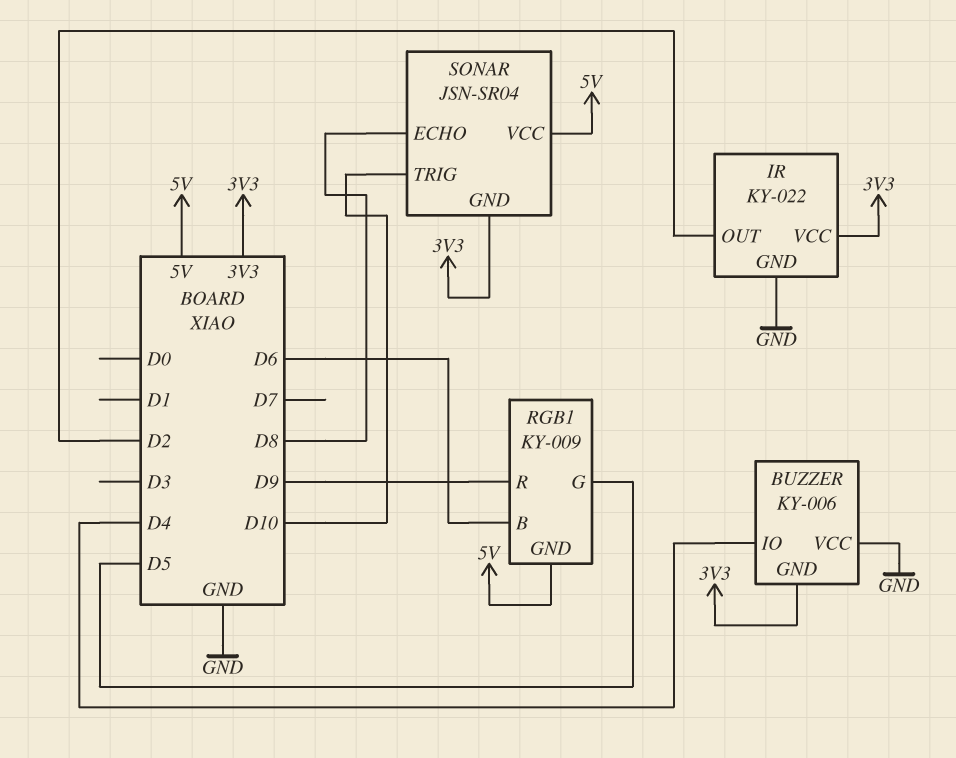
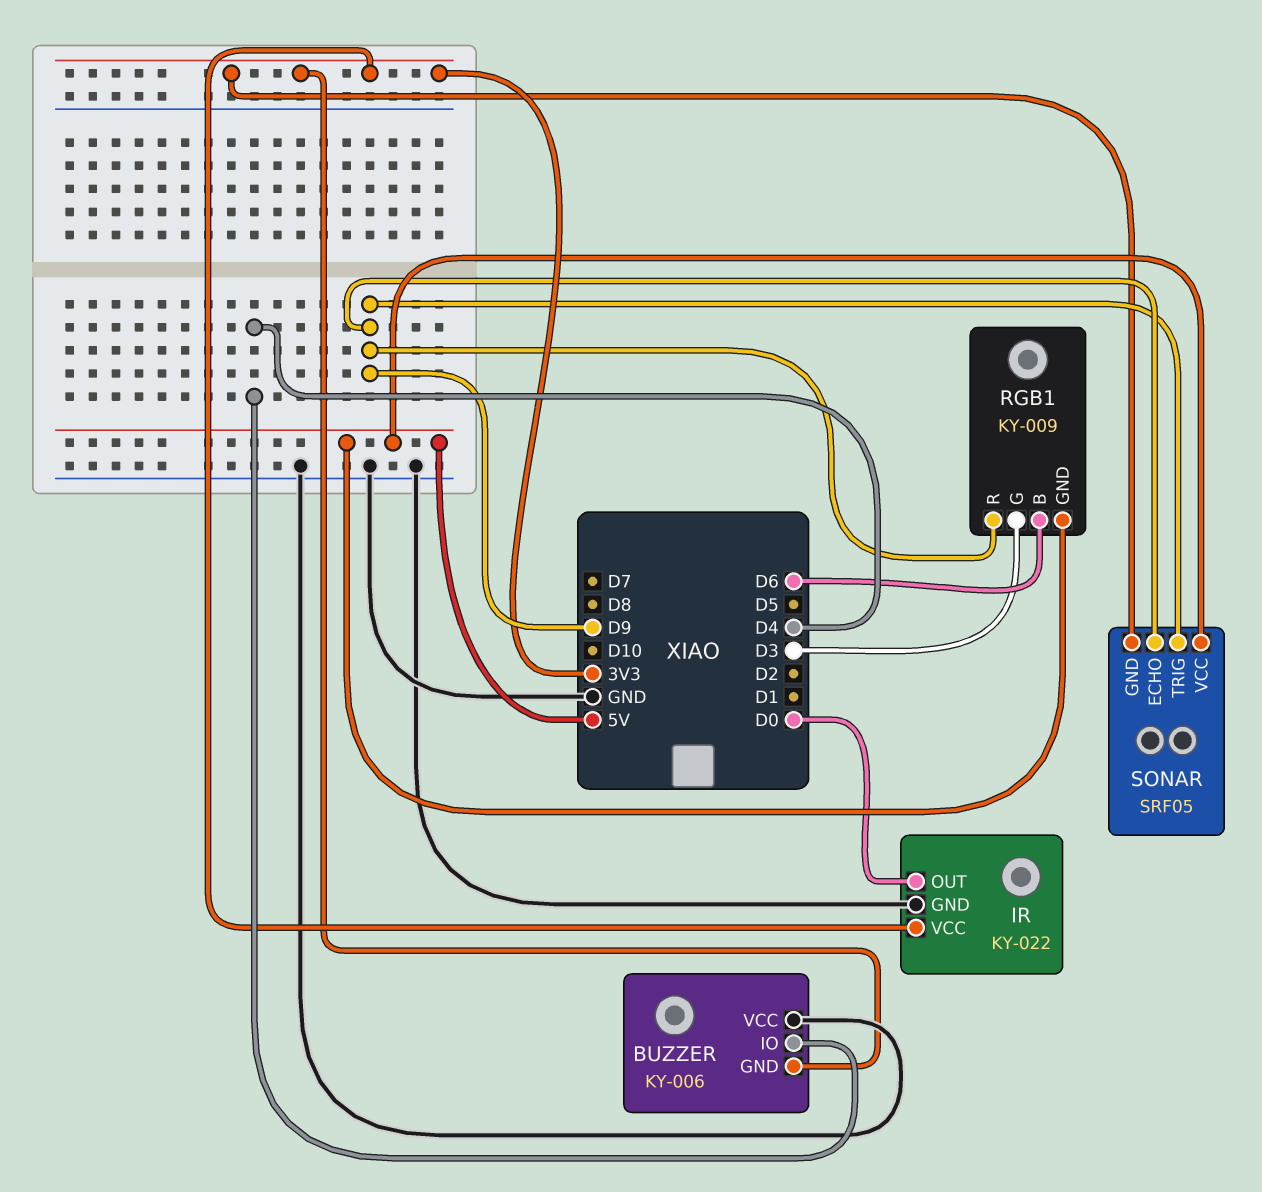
IR pin OUT: D2 -> D0
RGB1 pin G: D5 -> D3
SONAR: JSN-SR04 -> SRF05
SONAR pin ECHO: D8 -> D9
SONAR pin TRIG: D10 -> D9

